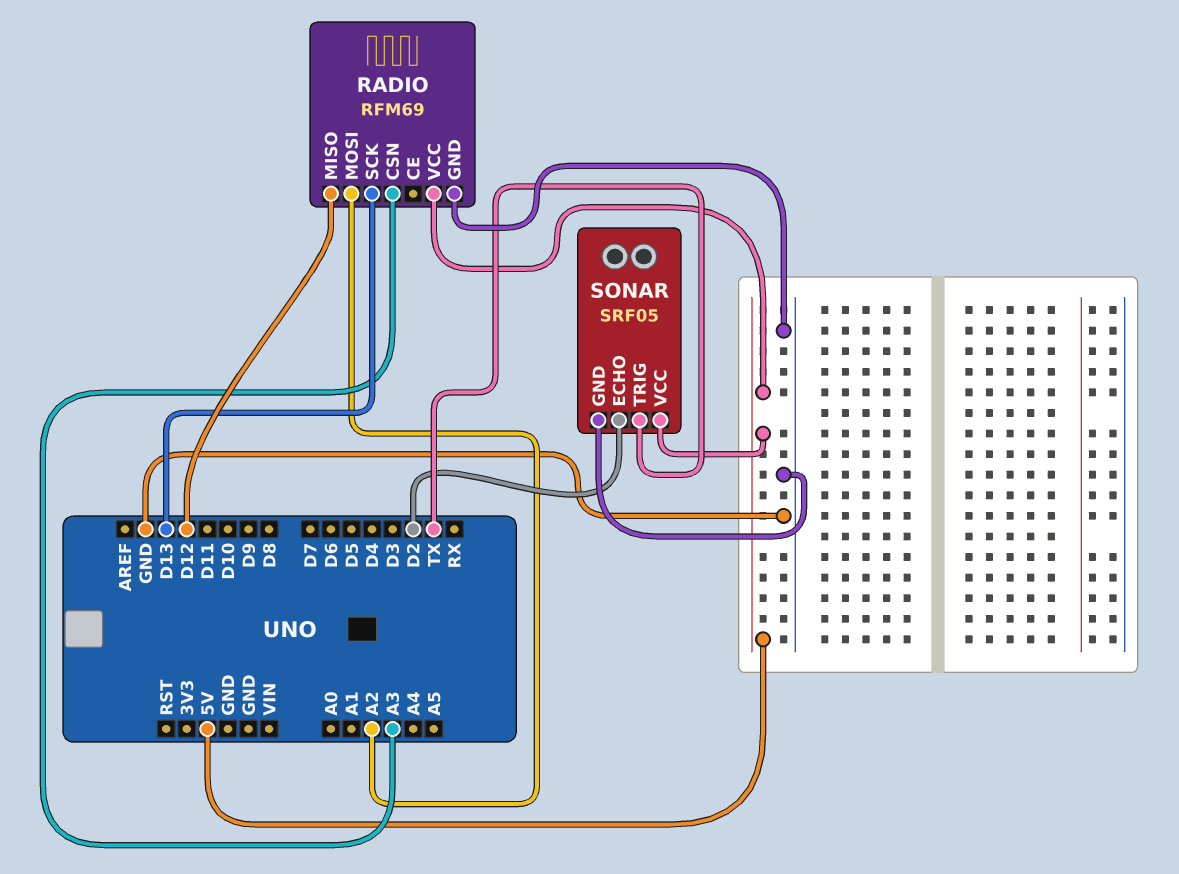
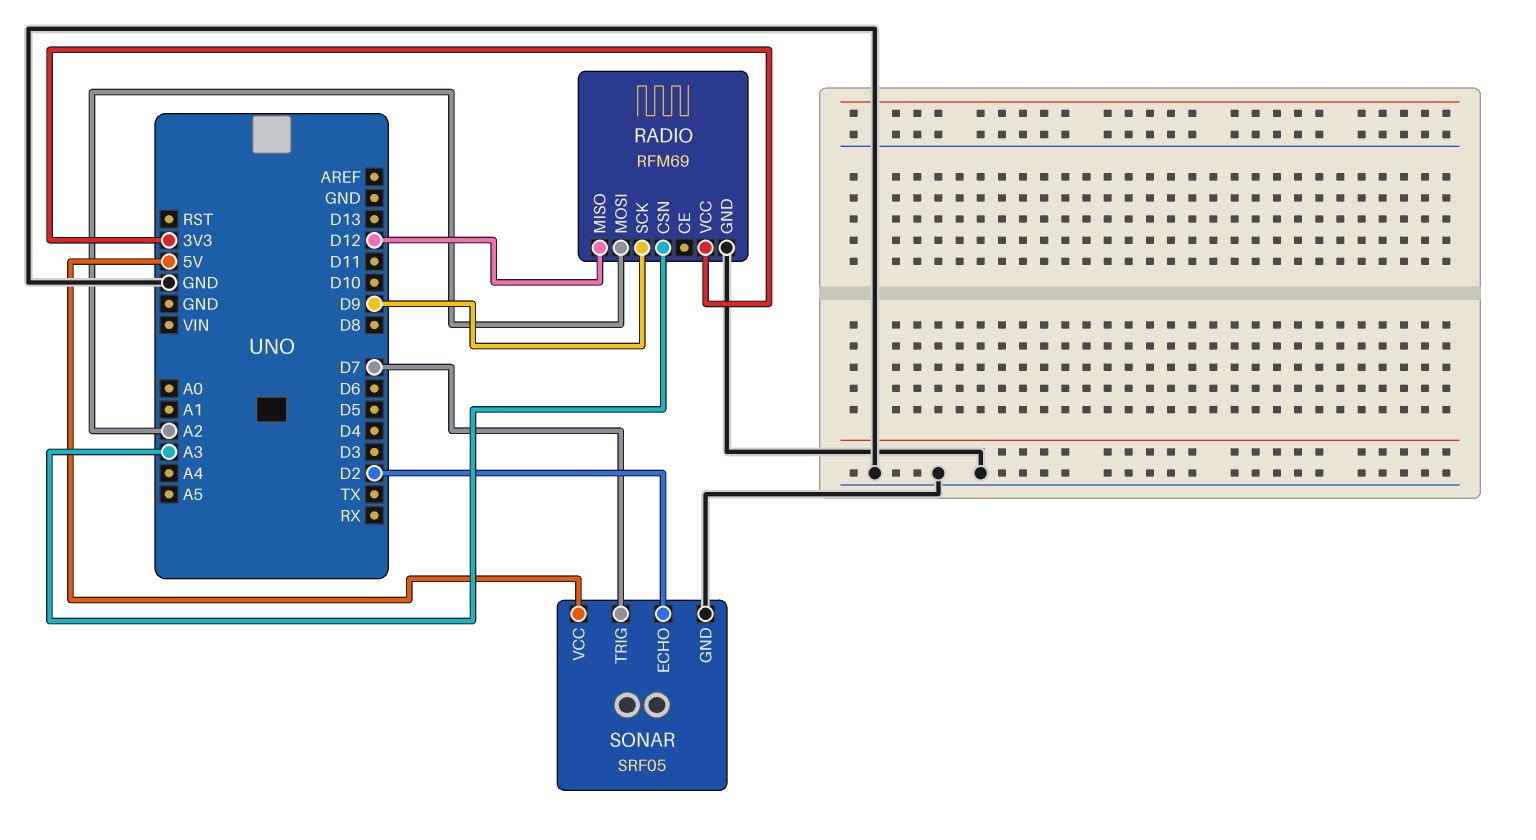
RADIO pin SCK: D13 -> D9
RADIO pin VCC: 5V -> 3V3
SONAR pin TRIG: TX -> D7

